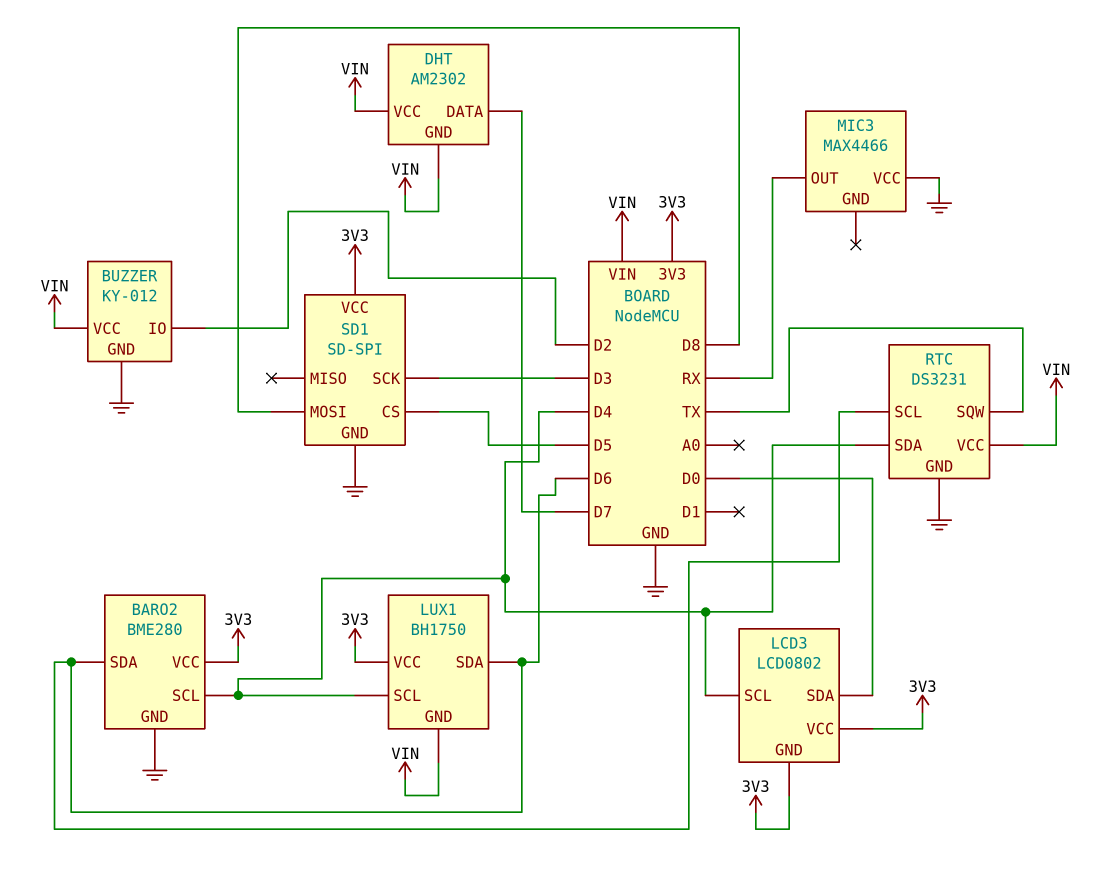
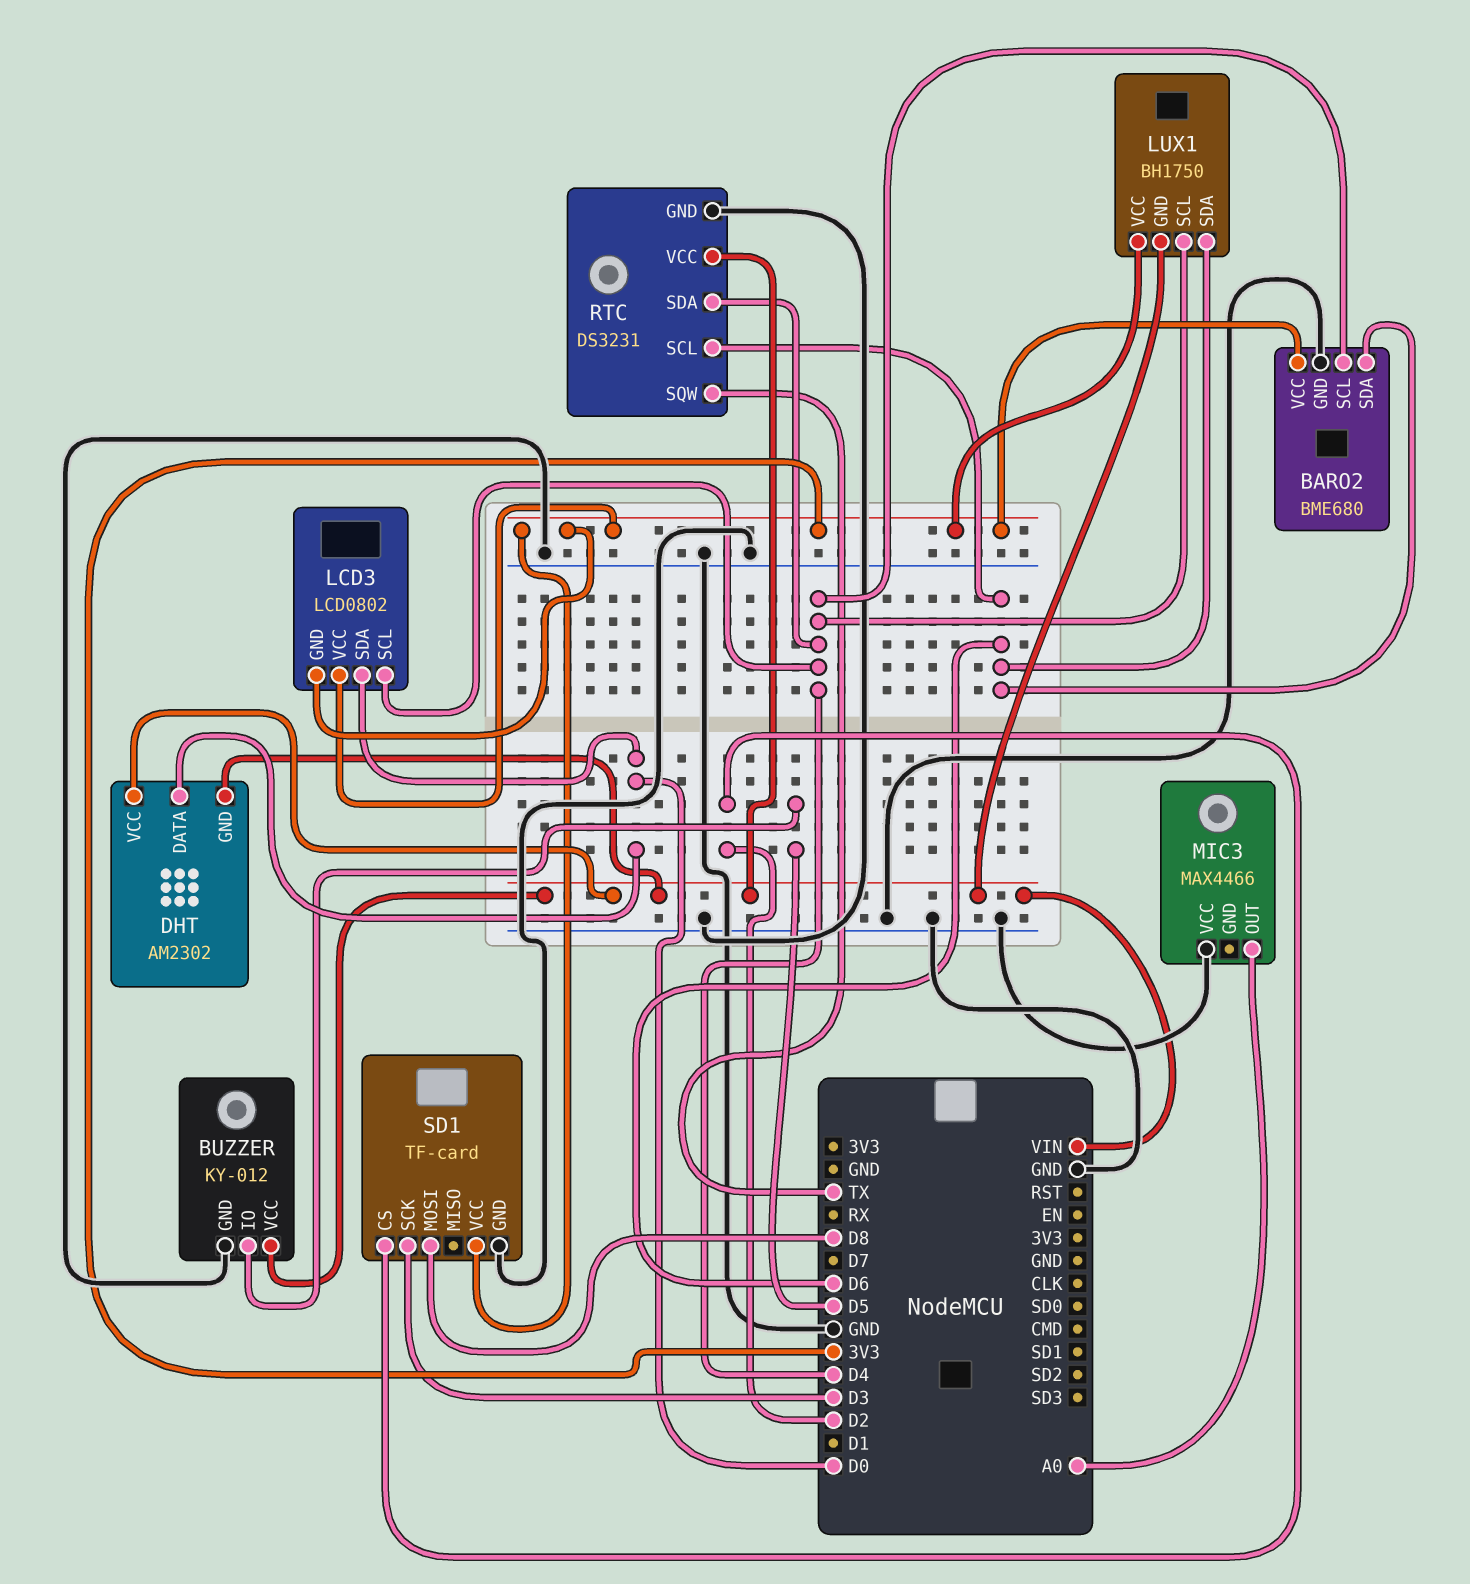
BARO2: BME280 -> BME680
BUZZER pin IO: D2 -> D5
DHT pin DATA: D7 -> D0
MIC3 pin OUT: RX -> A0
SD1: SD-SPI -> TF-card
SD1 pin CS: D5 -> D2

